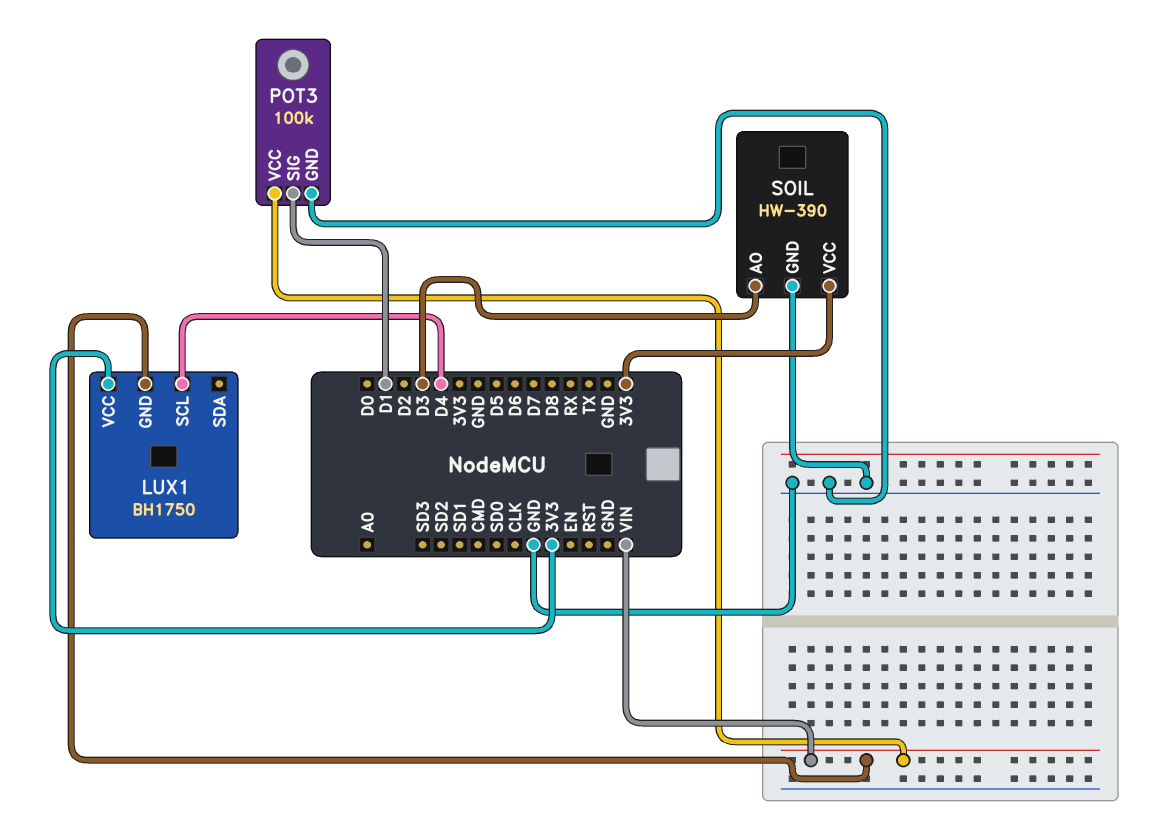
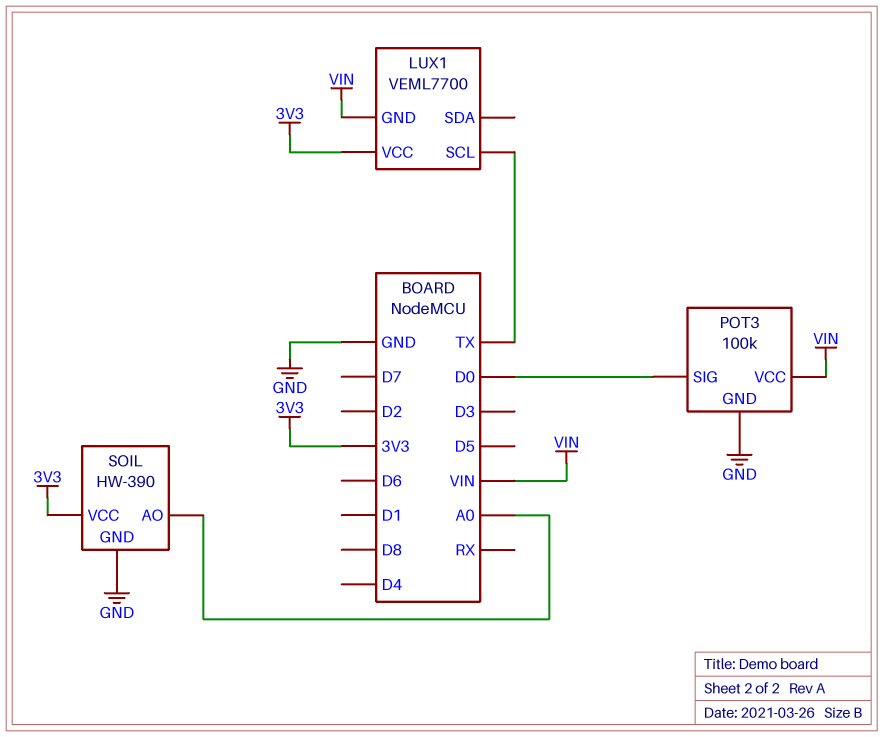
LUX1: BH1750 -> VEML7700
LUX1 pin SCL: D4 -> TX
POT3 pin SIG: D1 -> D0
SOIL pin AO: D3 -> A0

